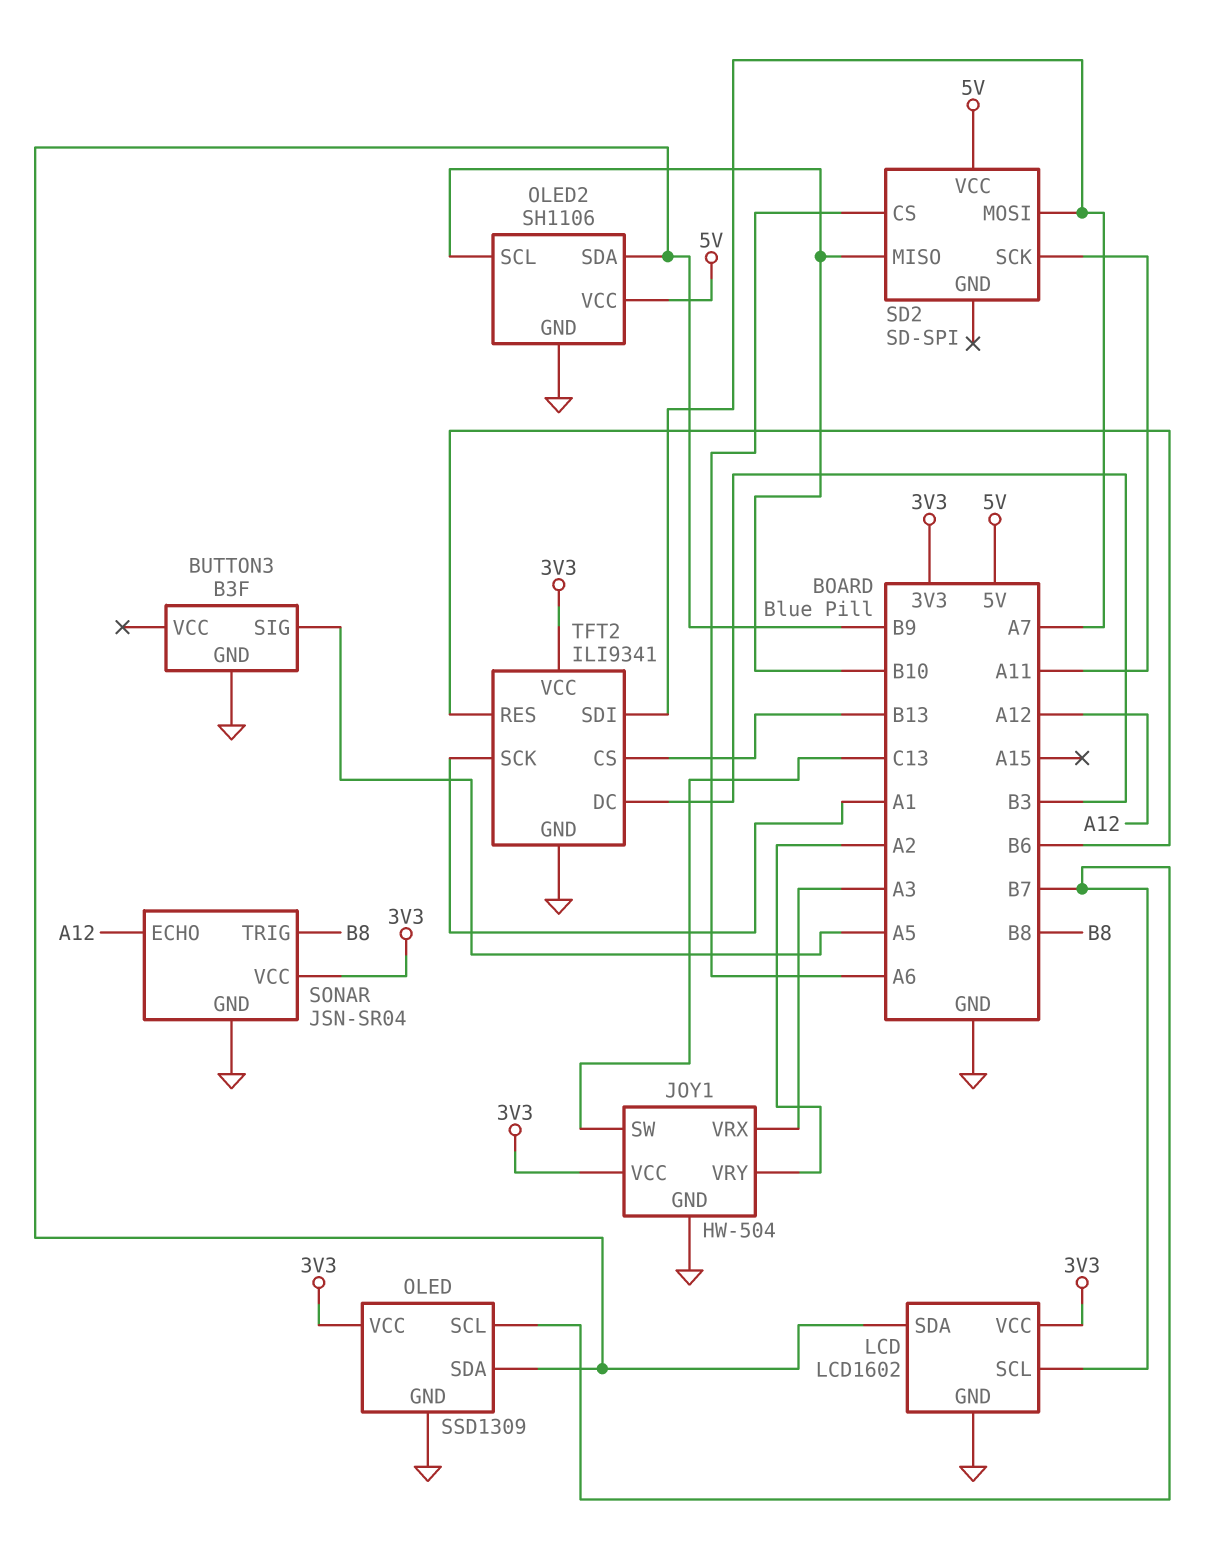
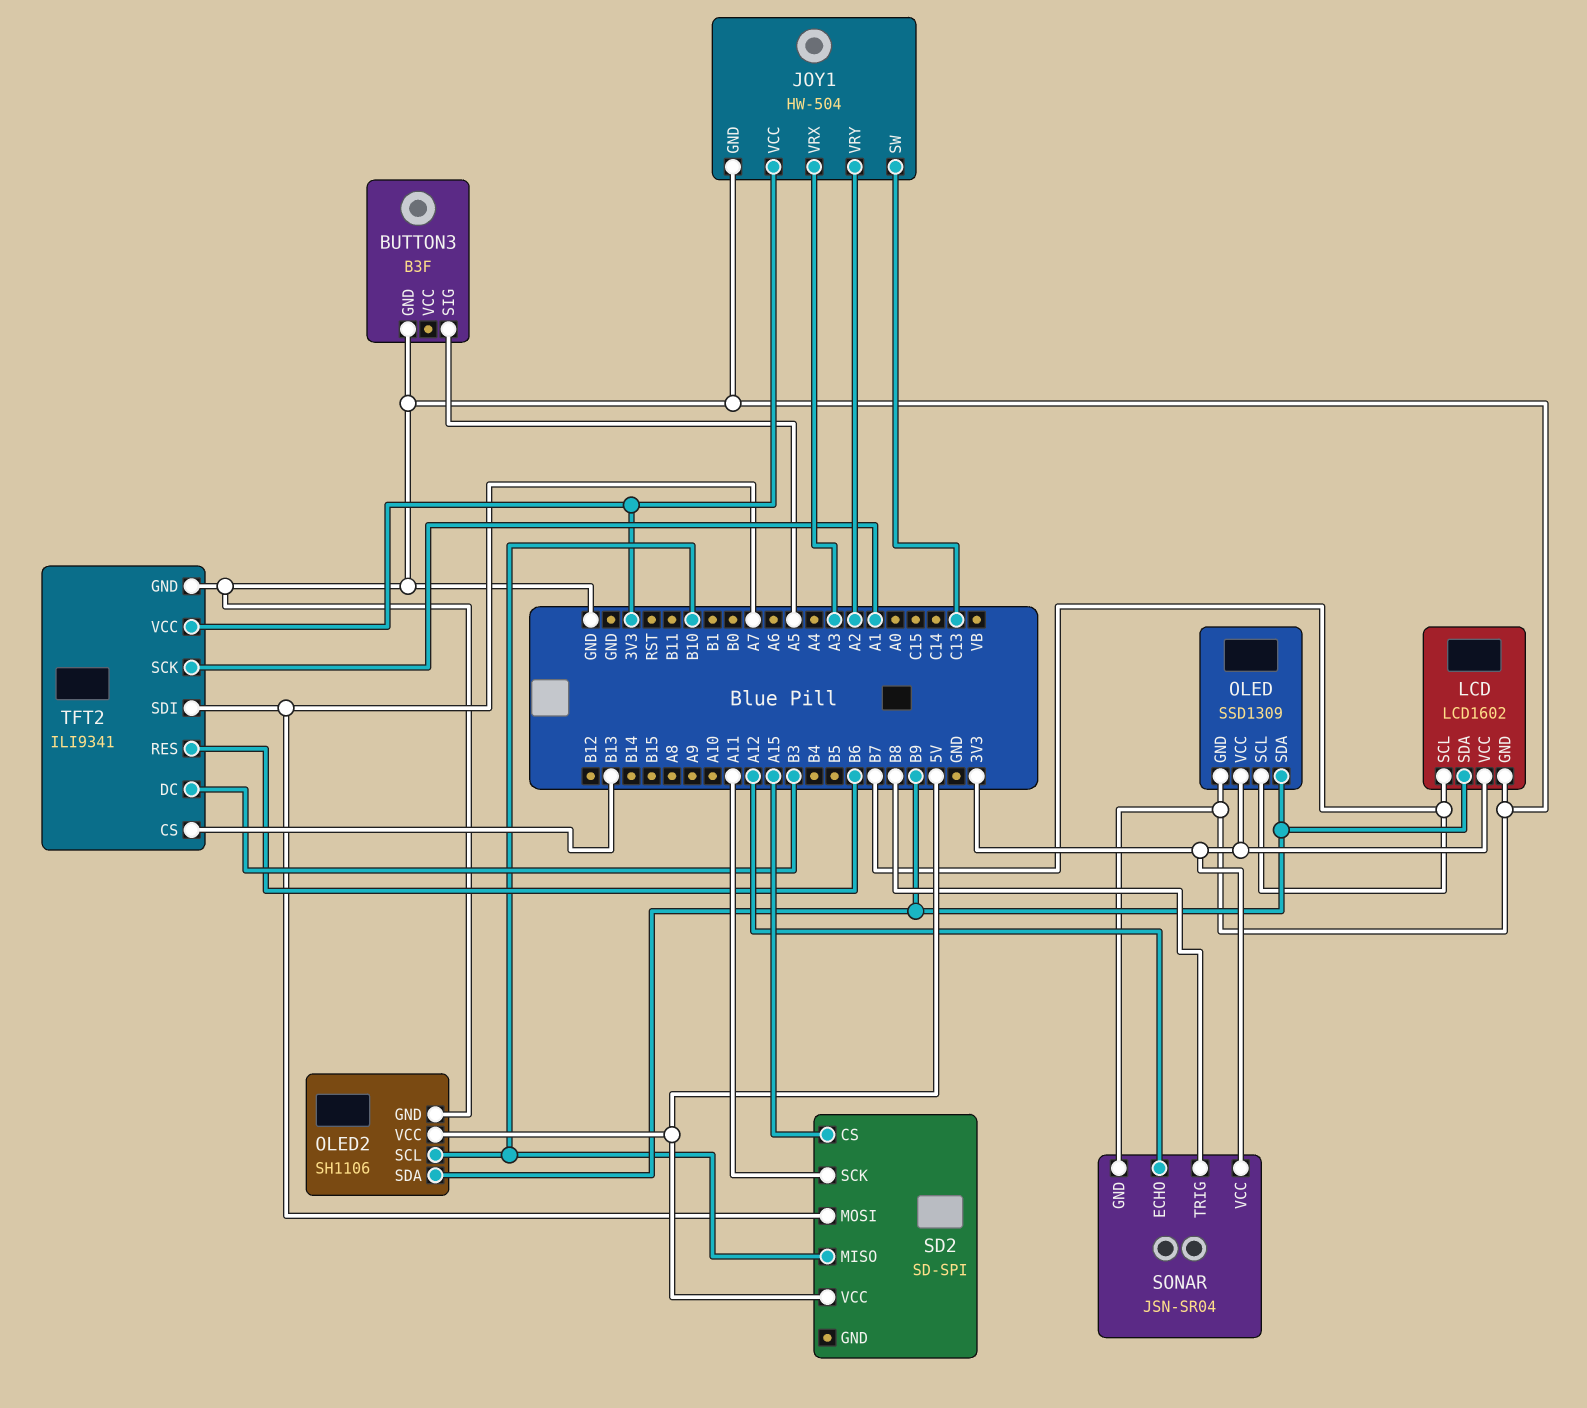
SD2 pin CS: A6 -> A15

